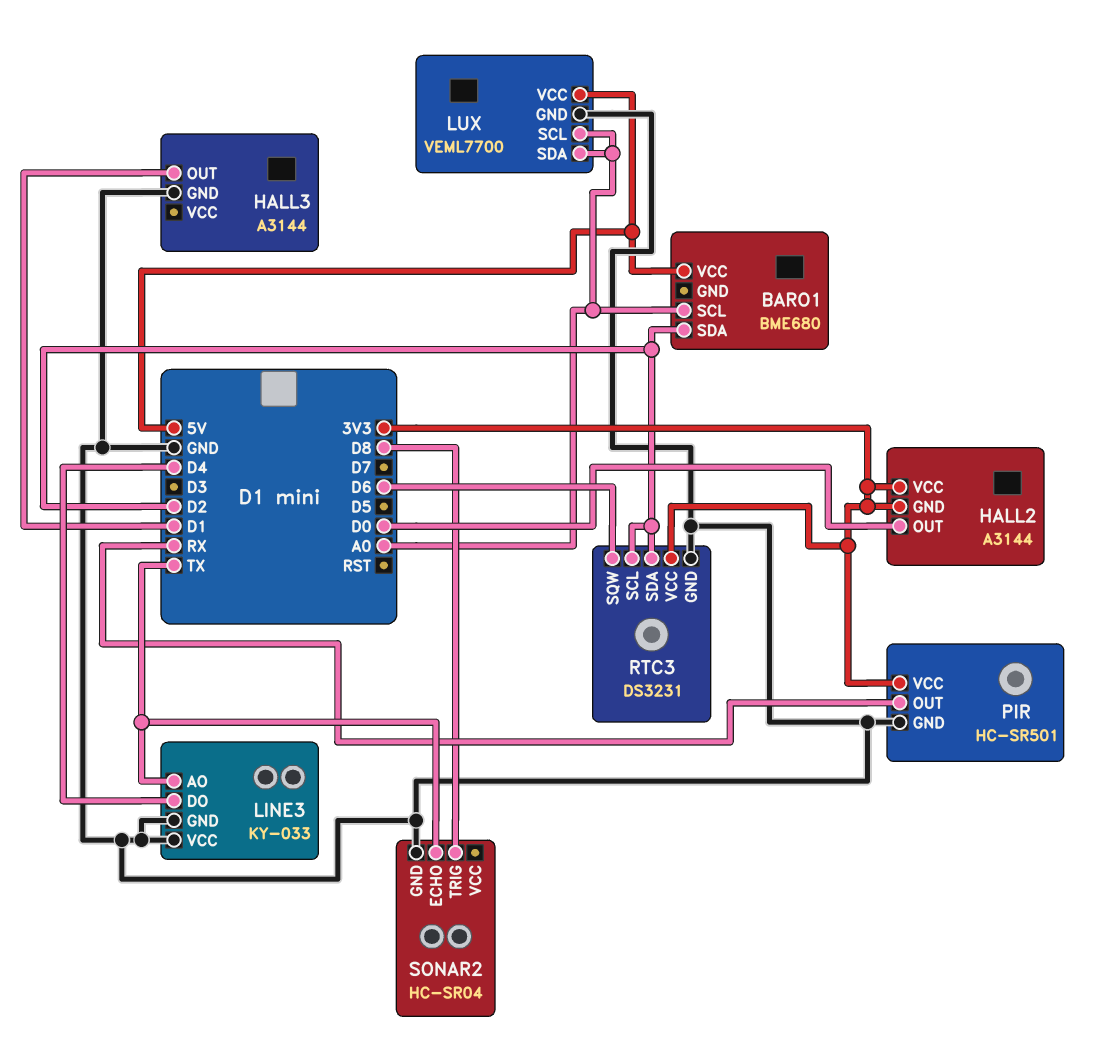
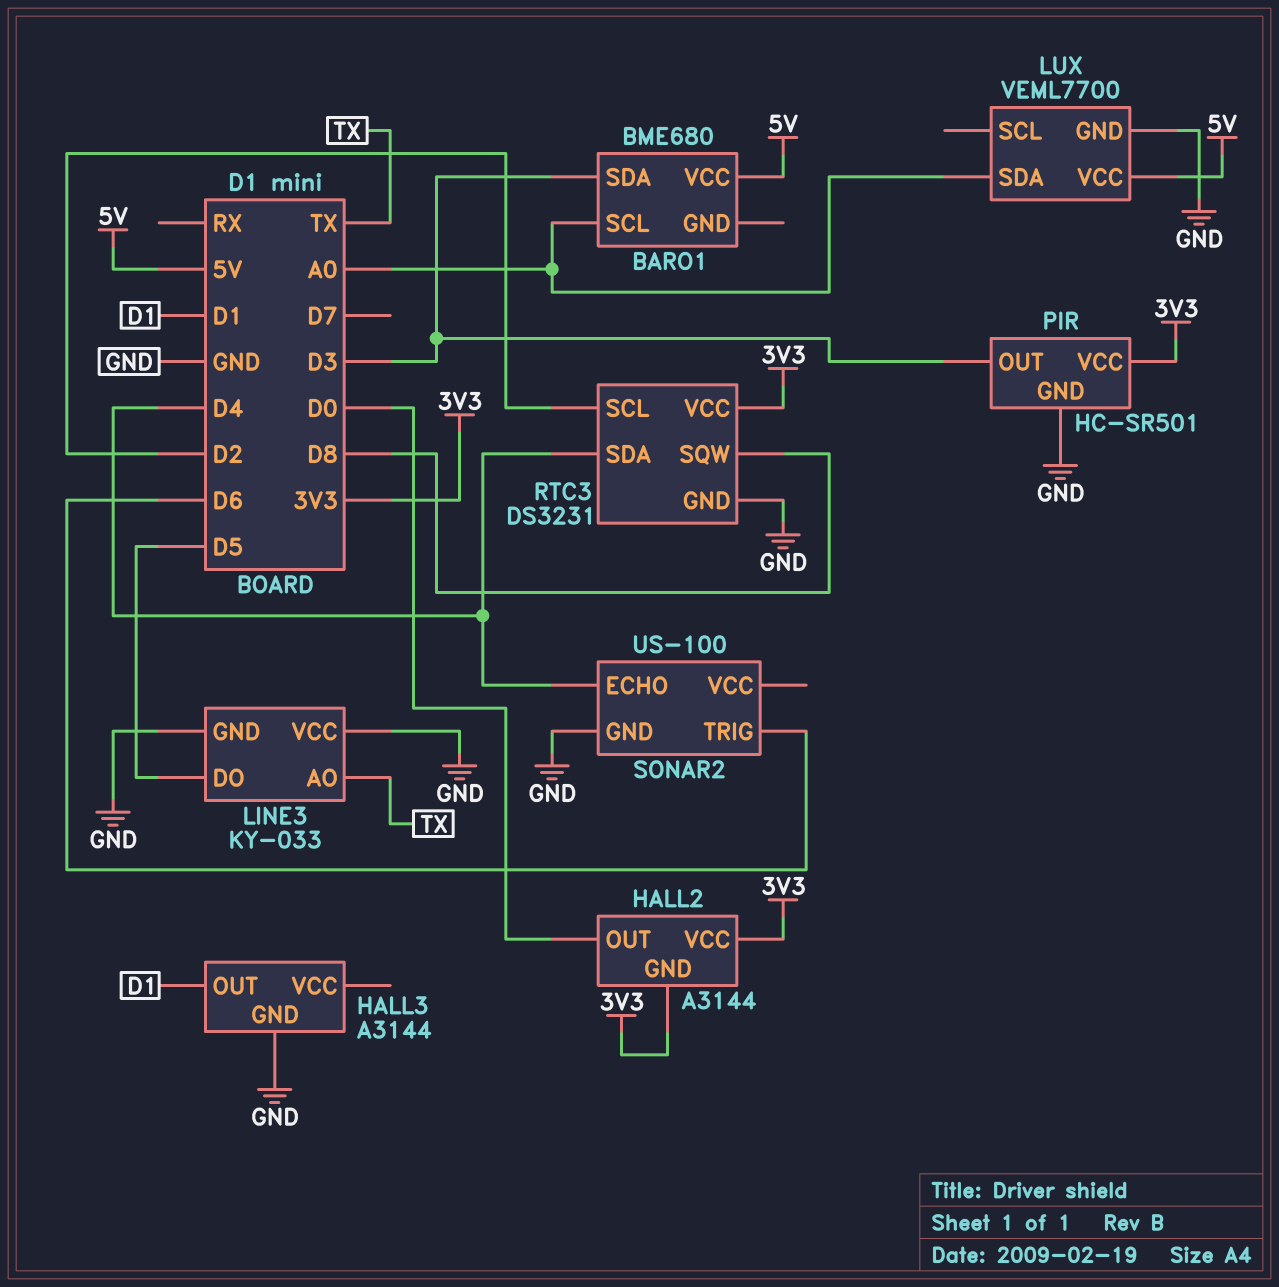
BARO1 pin SDA: D2 -> D3
LINE3 pin DO: D4 -> D5
LUX pin SCL: A0 -> none
PIR pin OUT: RX -> D3
RTC3 pin SDA: D2 -> D4
RTC3 pin SQW: D6 -> D8
SONAR2: HC-SR04 -> US-100
SONAR2 pin ECHO: TX -> D4
SONAR2 pin TRIG: D8 -> D6

